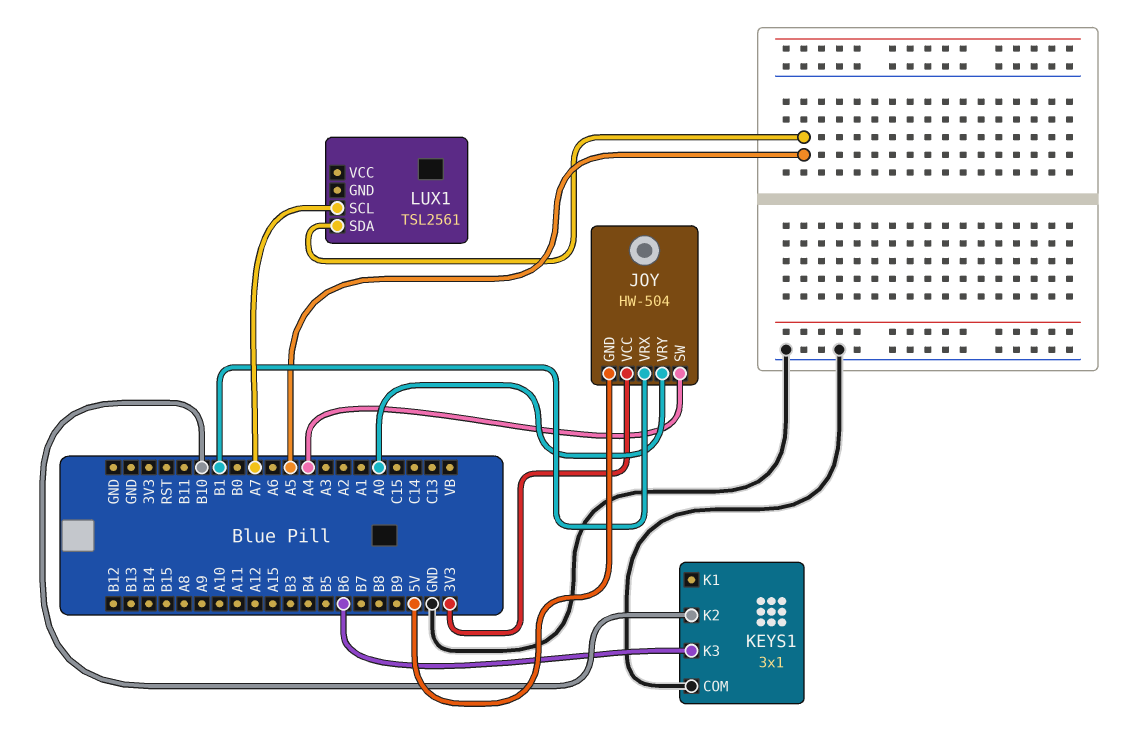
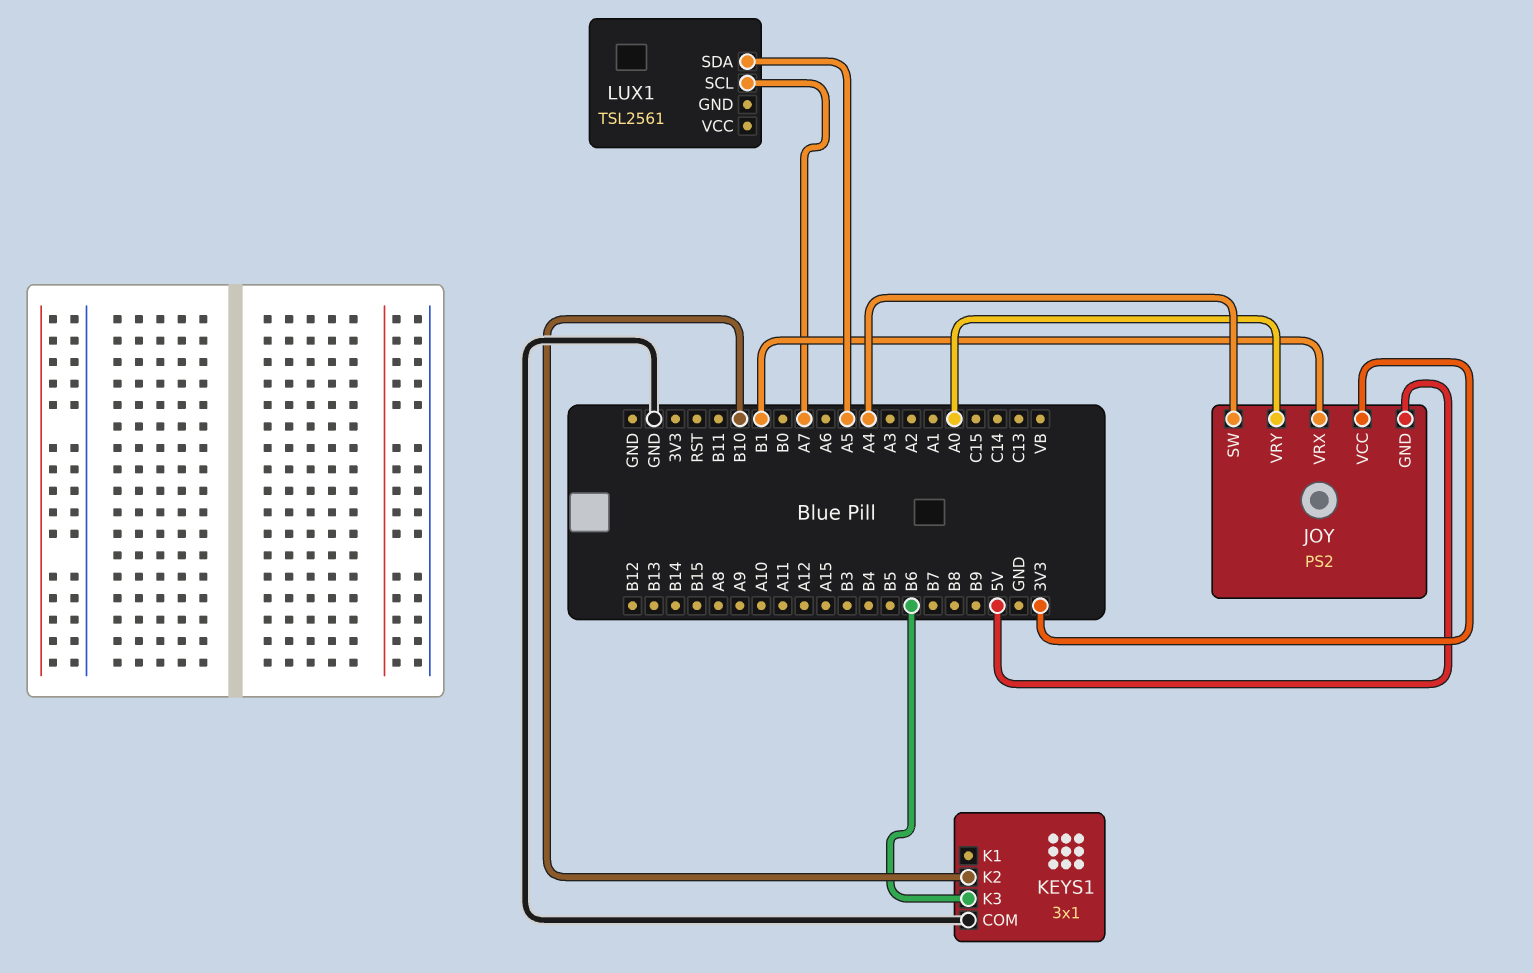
JOY: HW-504 -> PS2

